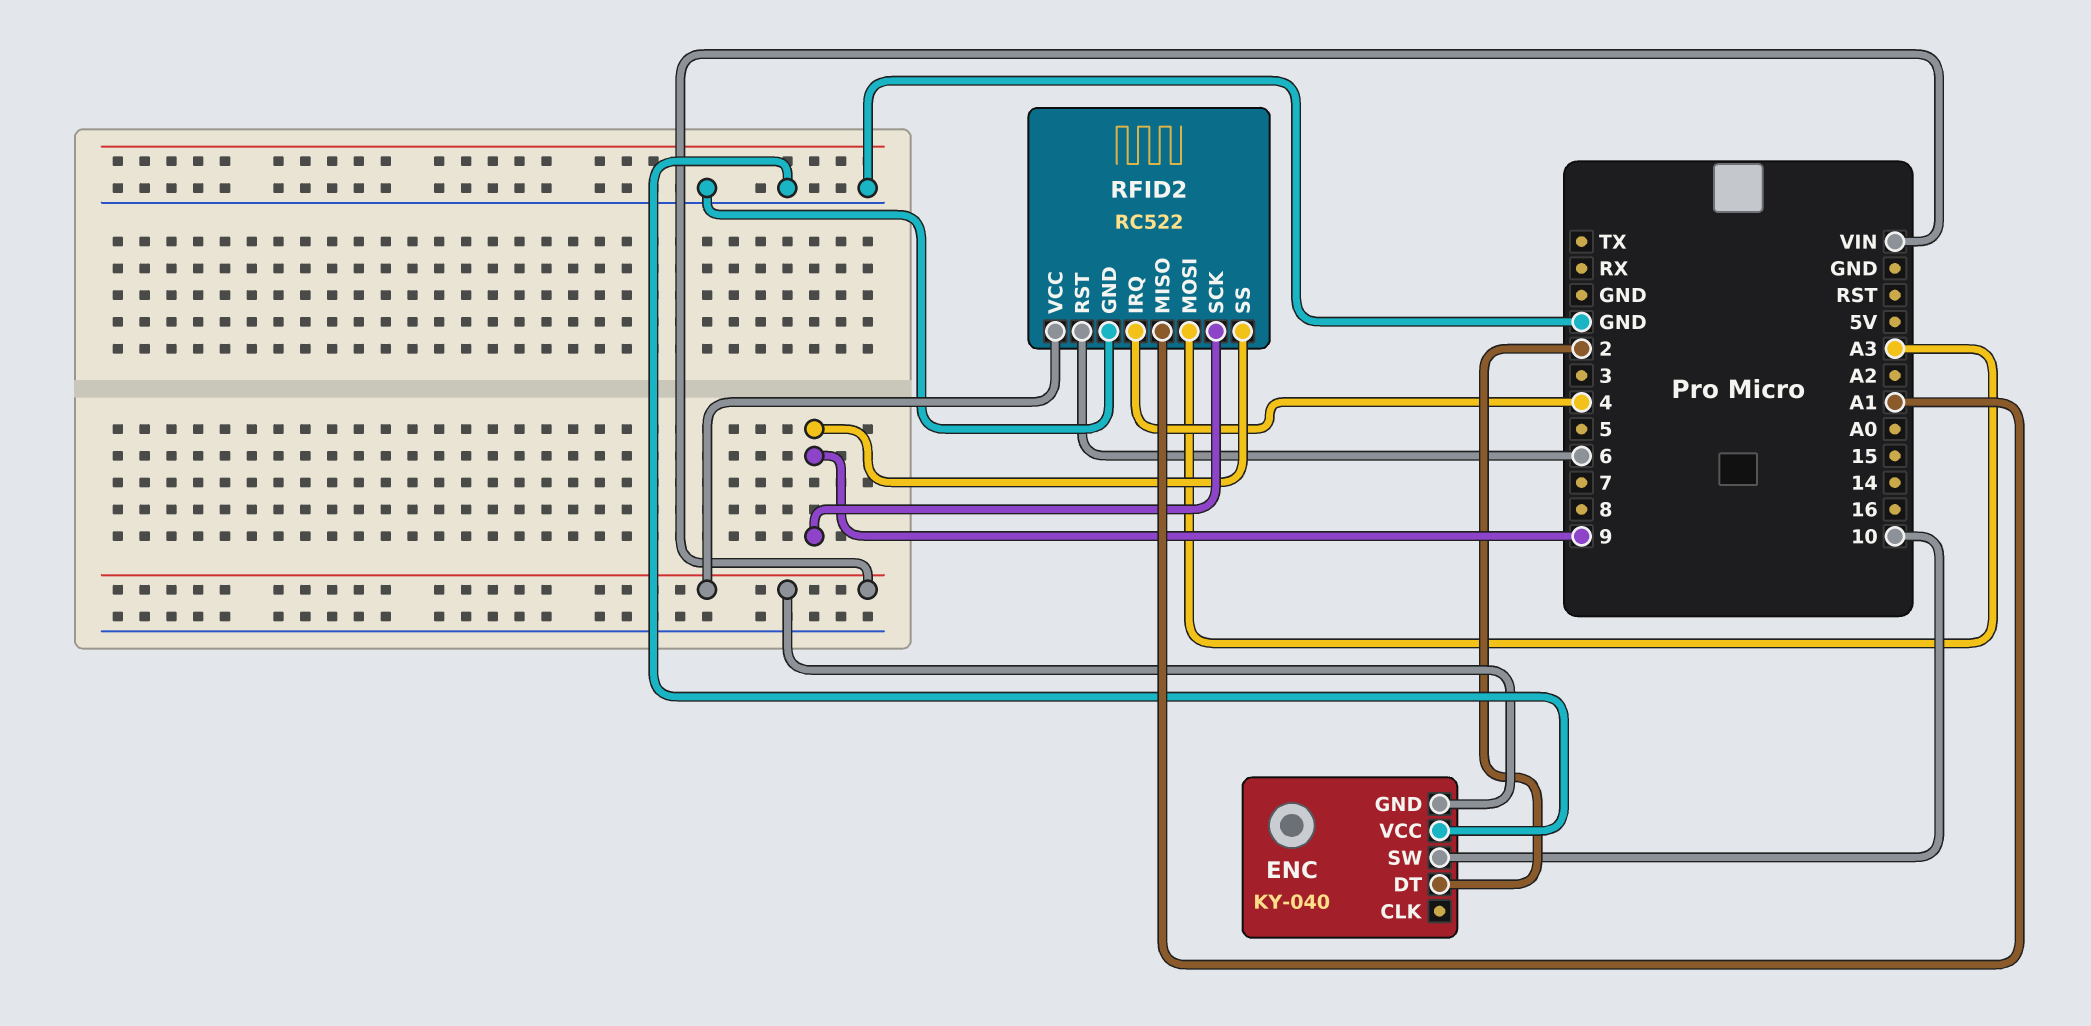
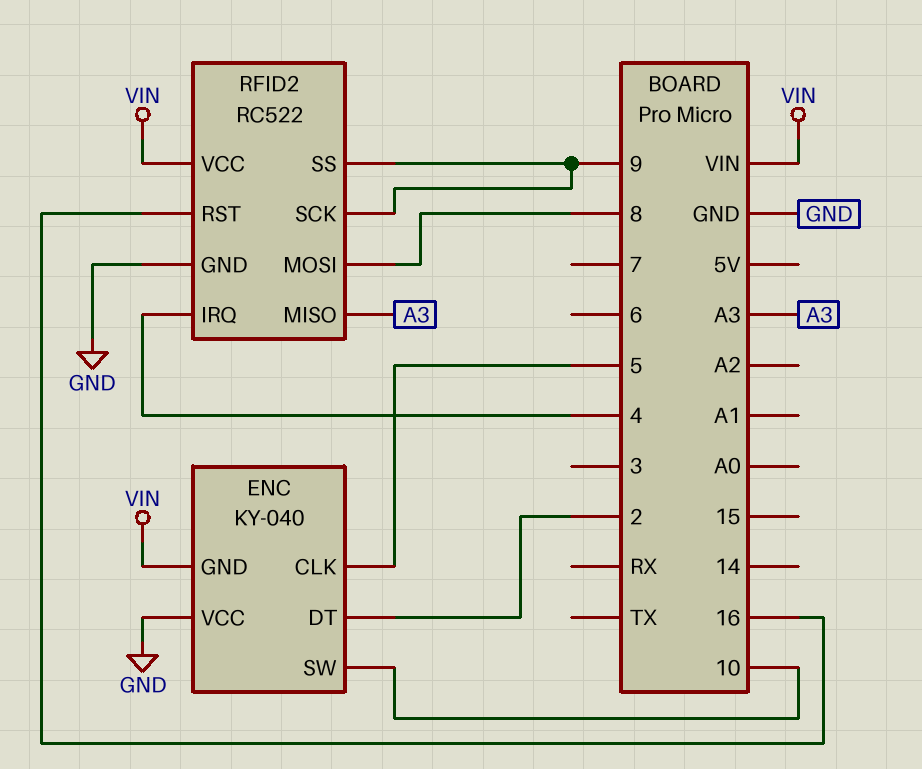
ENC pin CLK: none -> 5
RFID2 pin MISO: A1 -> A3
RFID2 pin MOSI: A3 -> 8
RFID2 pin RST: 6 -> 16

